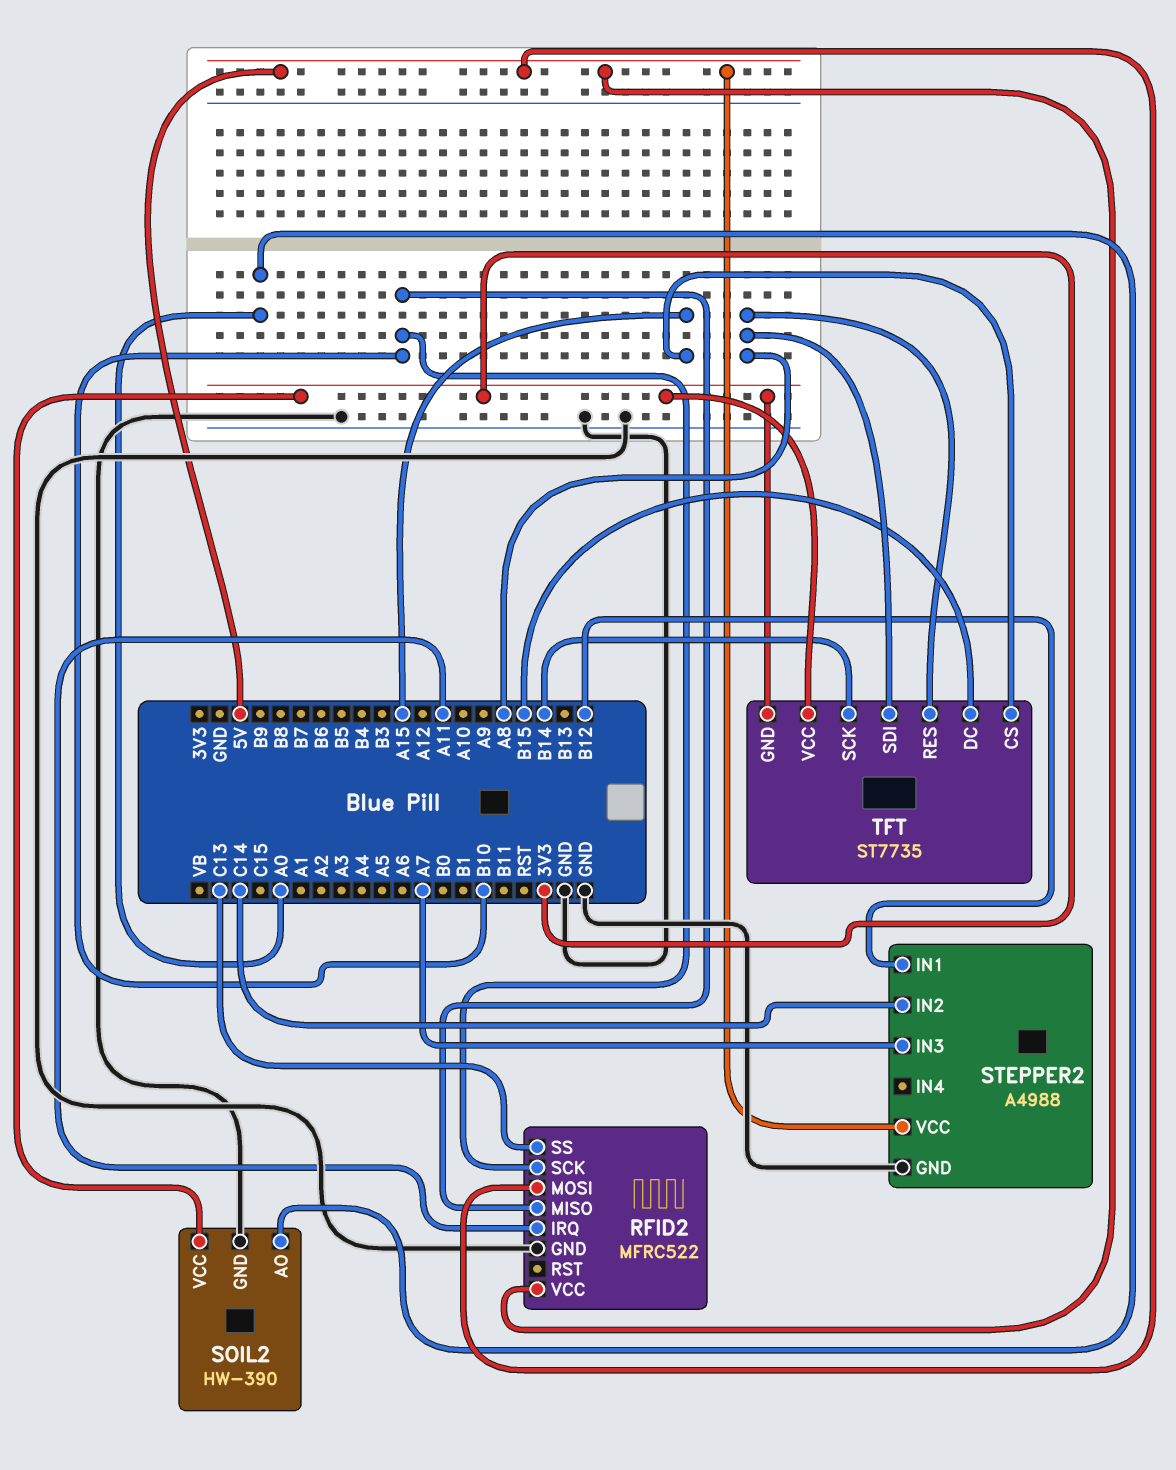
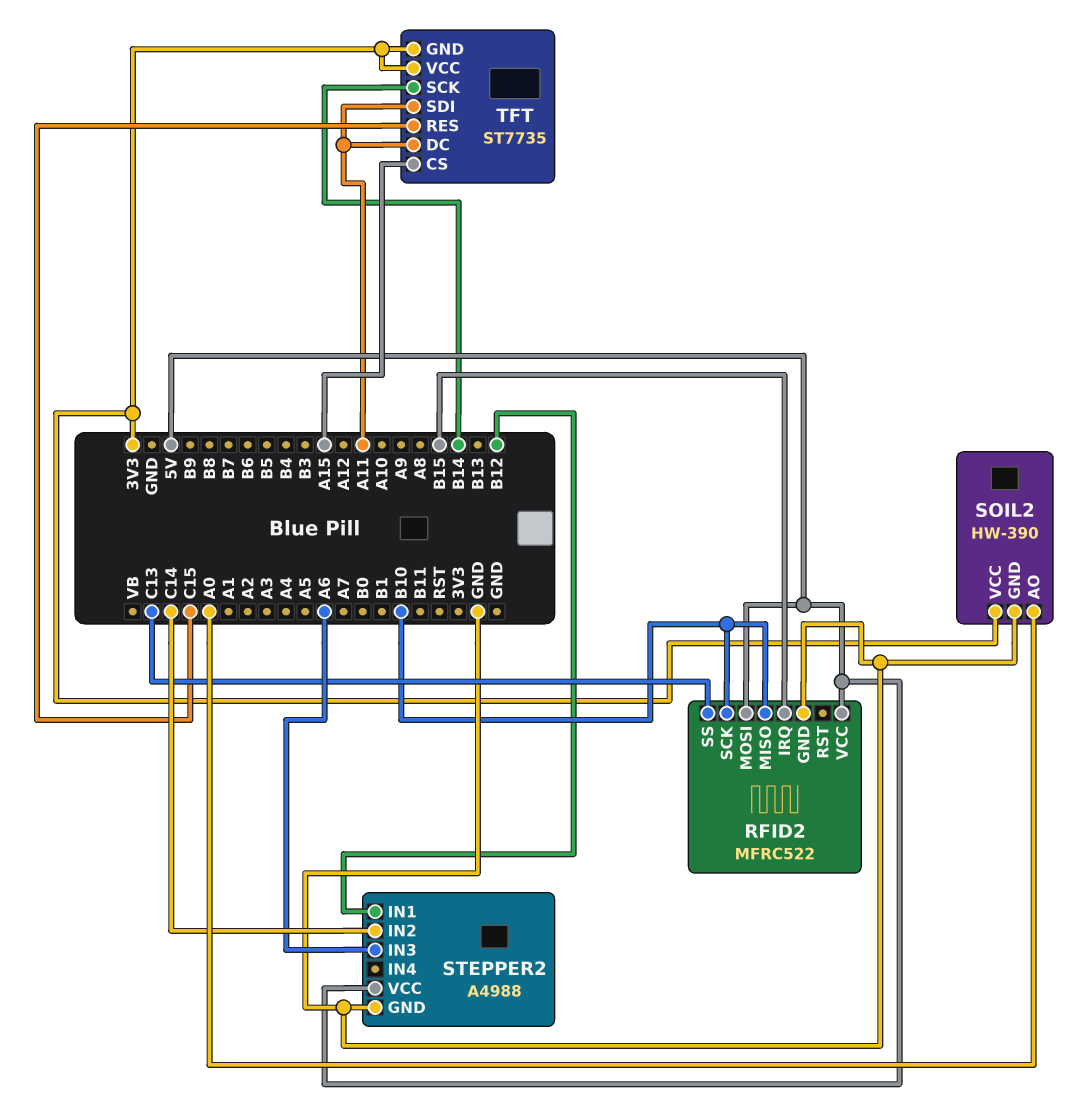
RFID2 pin IRQ: A11 -> B15
STEPPER2 pin IN3: A7 -> A6
TFT pin DC: B15 -> A11
TFT pin RES: A8 -> C15
TFT pin SDI: A8 -> A11

